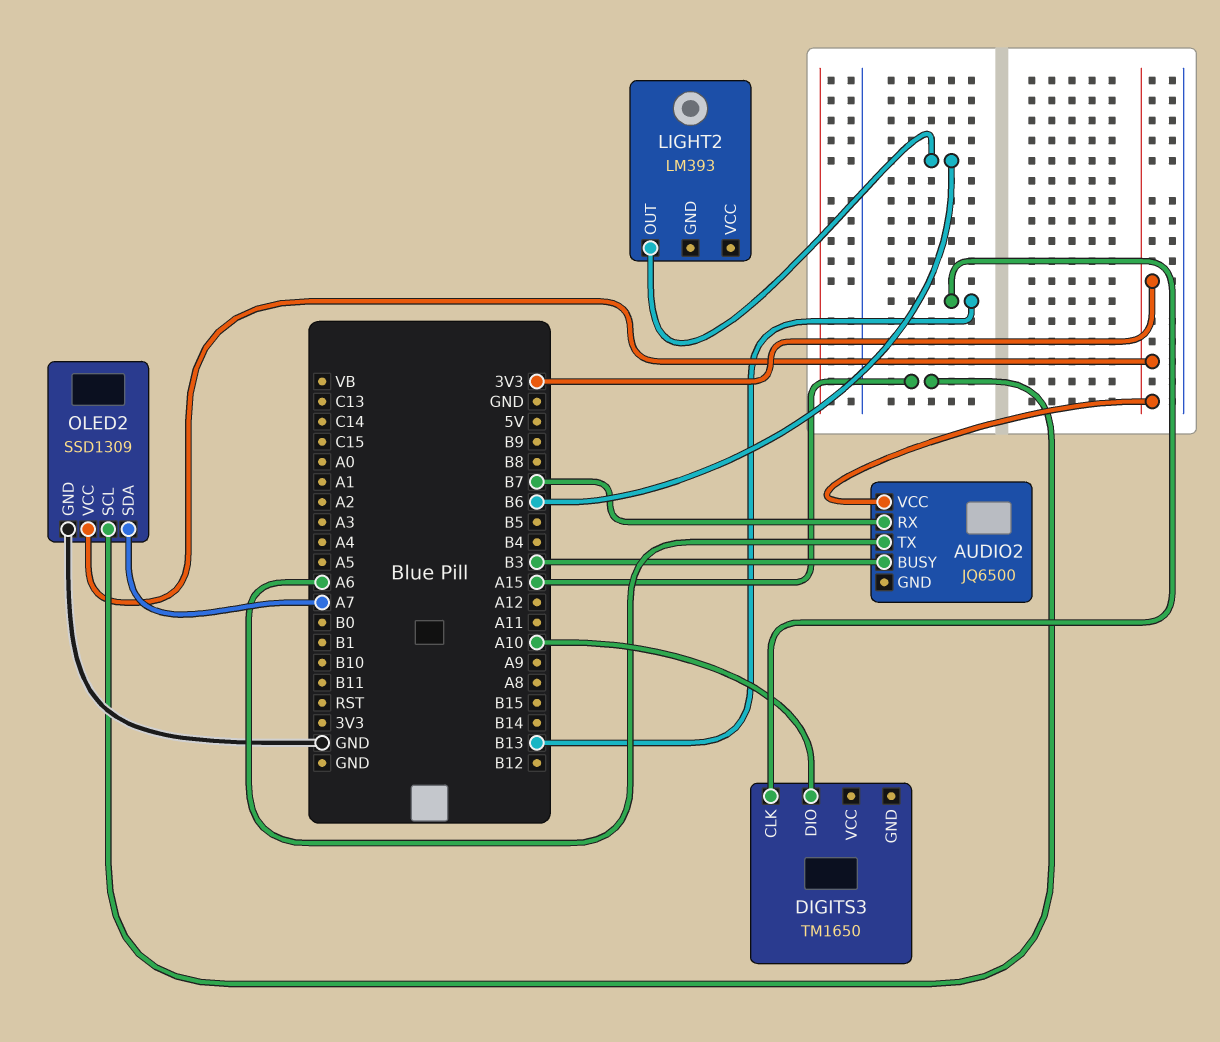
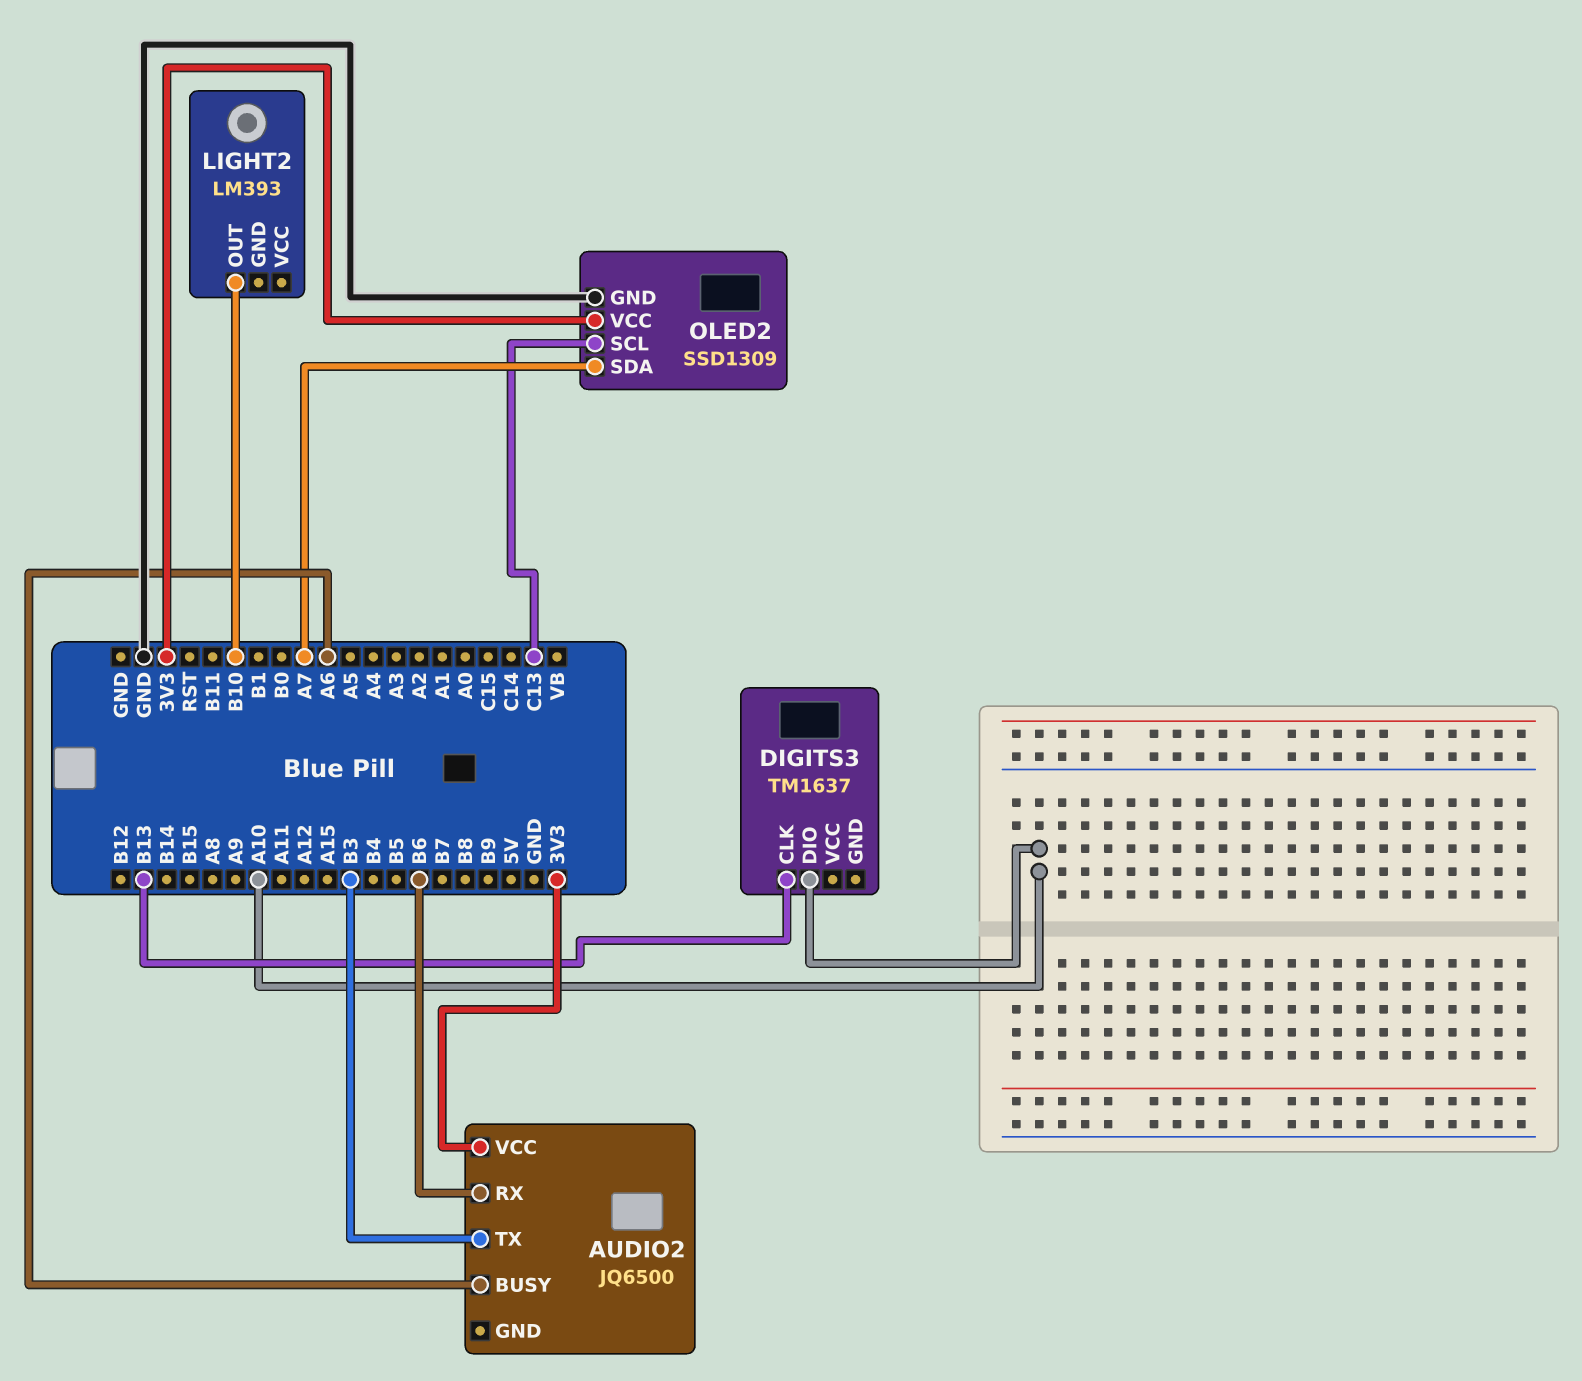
AUDIO2 pin BUSY: B3 -> A6
AUDIO2 pin RX: B7 -> B6
AUDIO2 pin TX: A6 -> B3
DIGITS3: TM1650 -> TM1637
LIGHT2 pin OUT: B6 -> B10
OLED2 pin SCL: A15 -> C13

